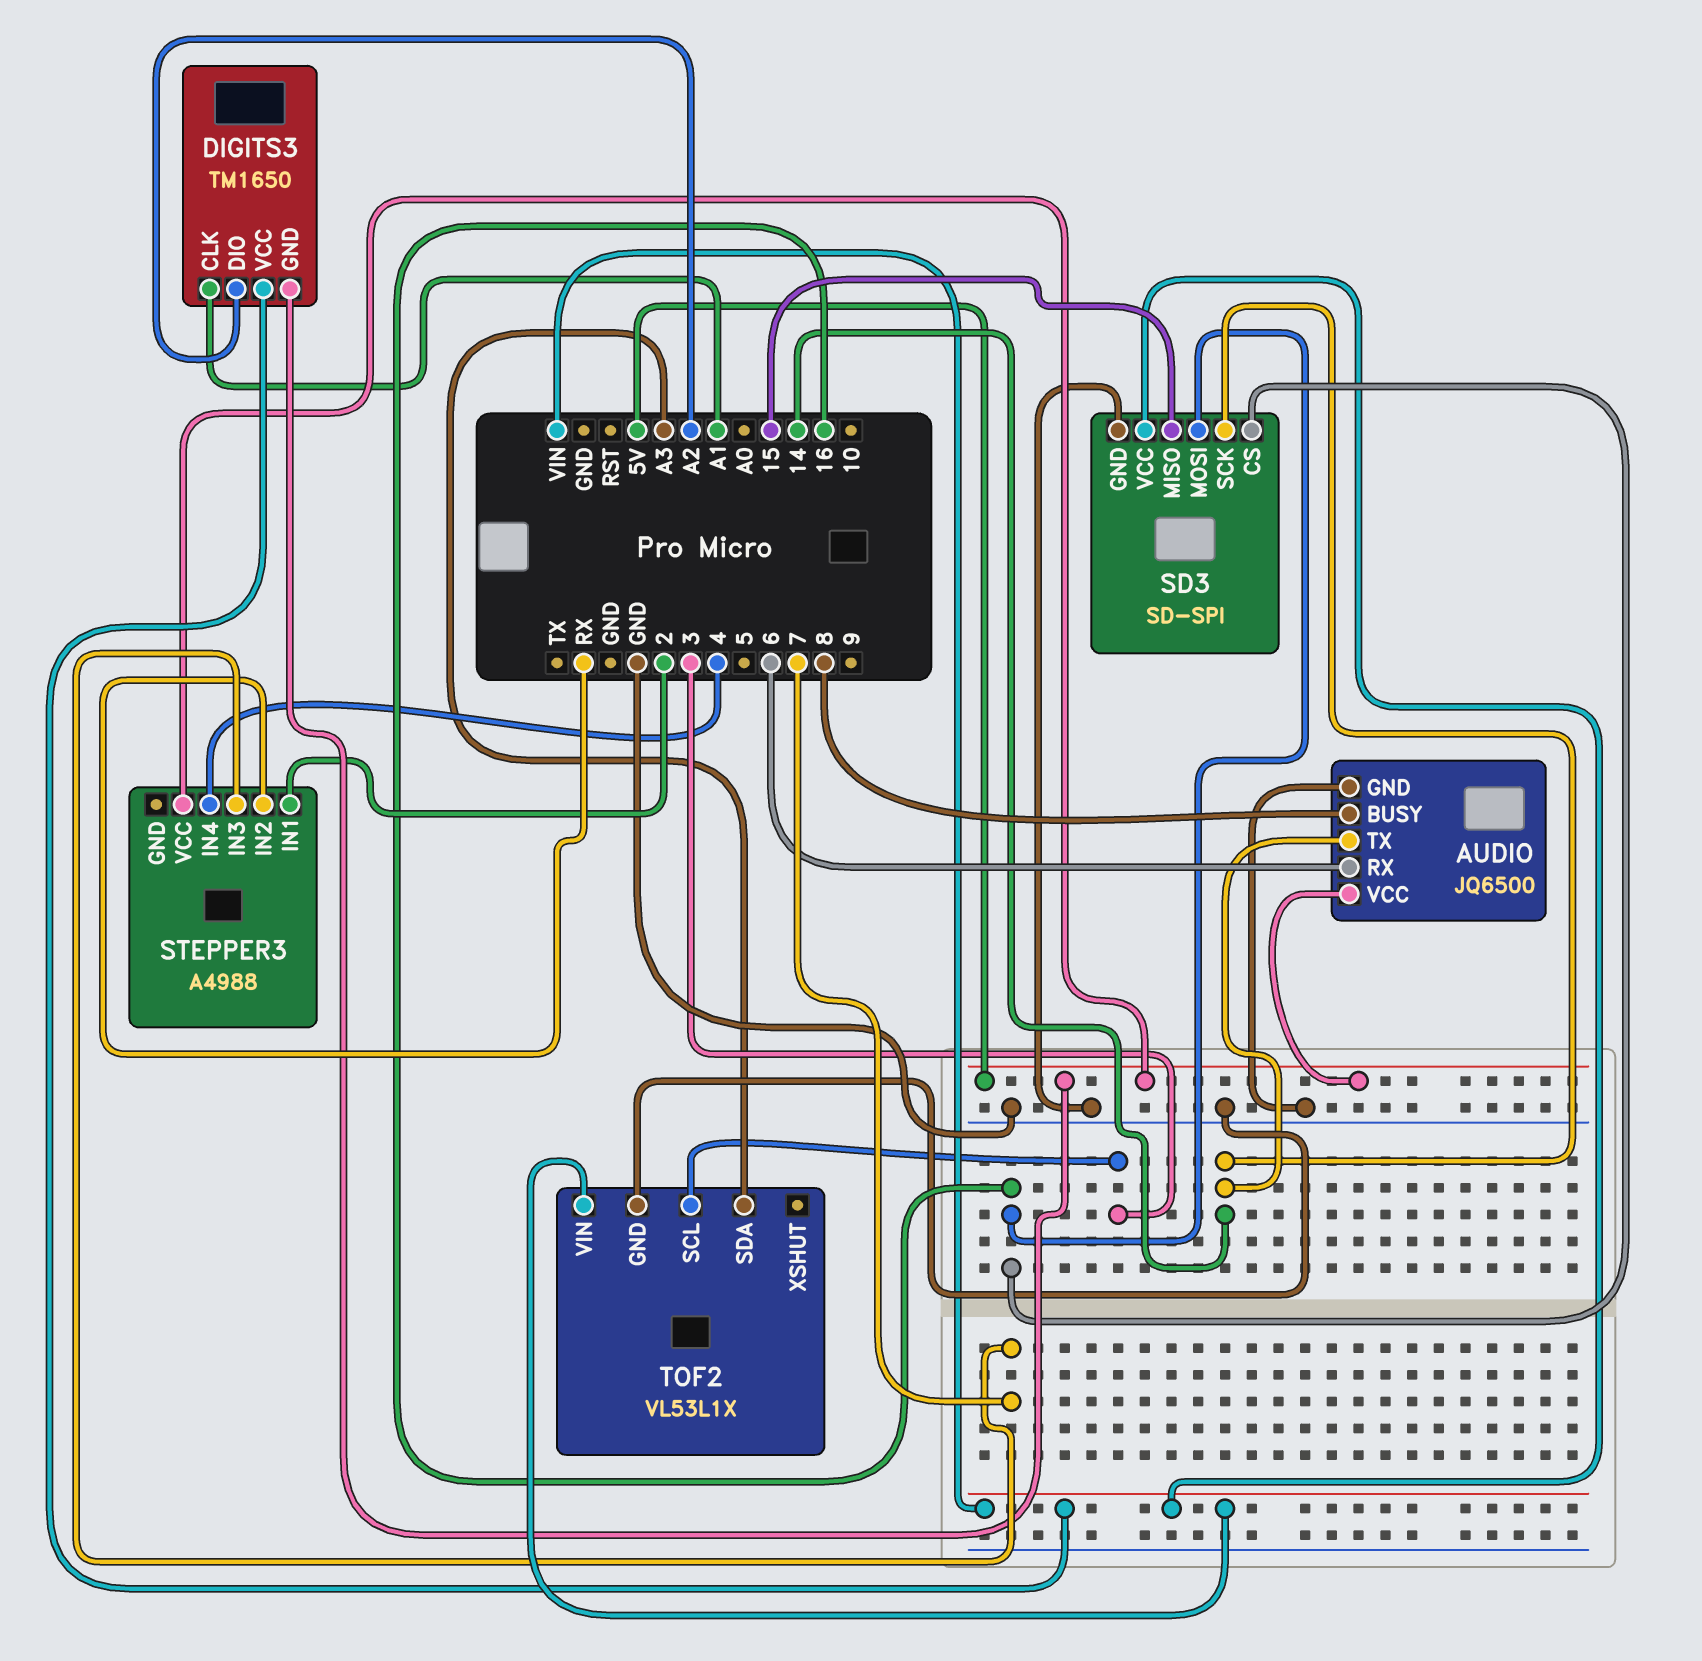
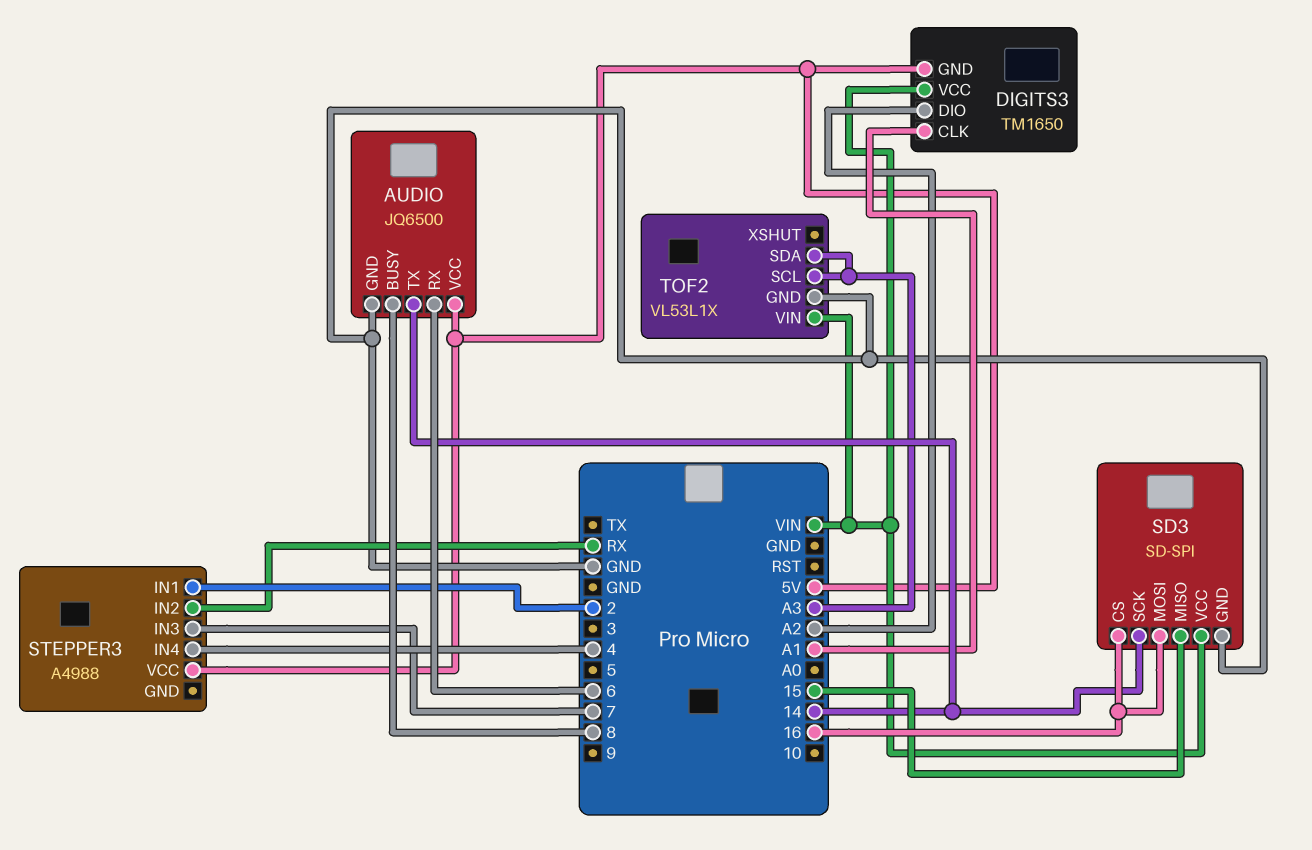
TOF2 pin SCL: 3 -> A3

